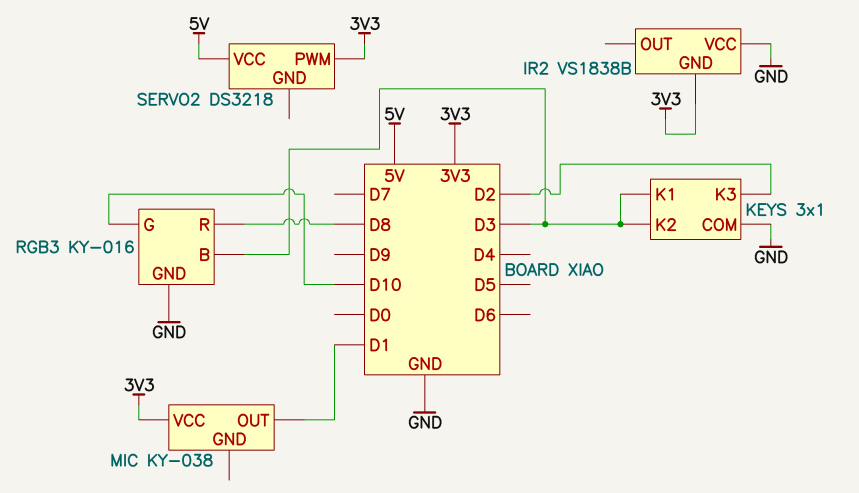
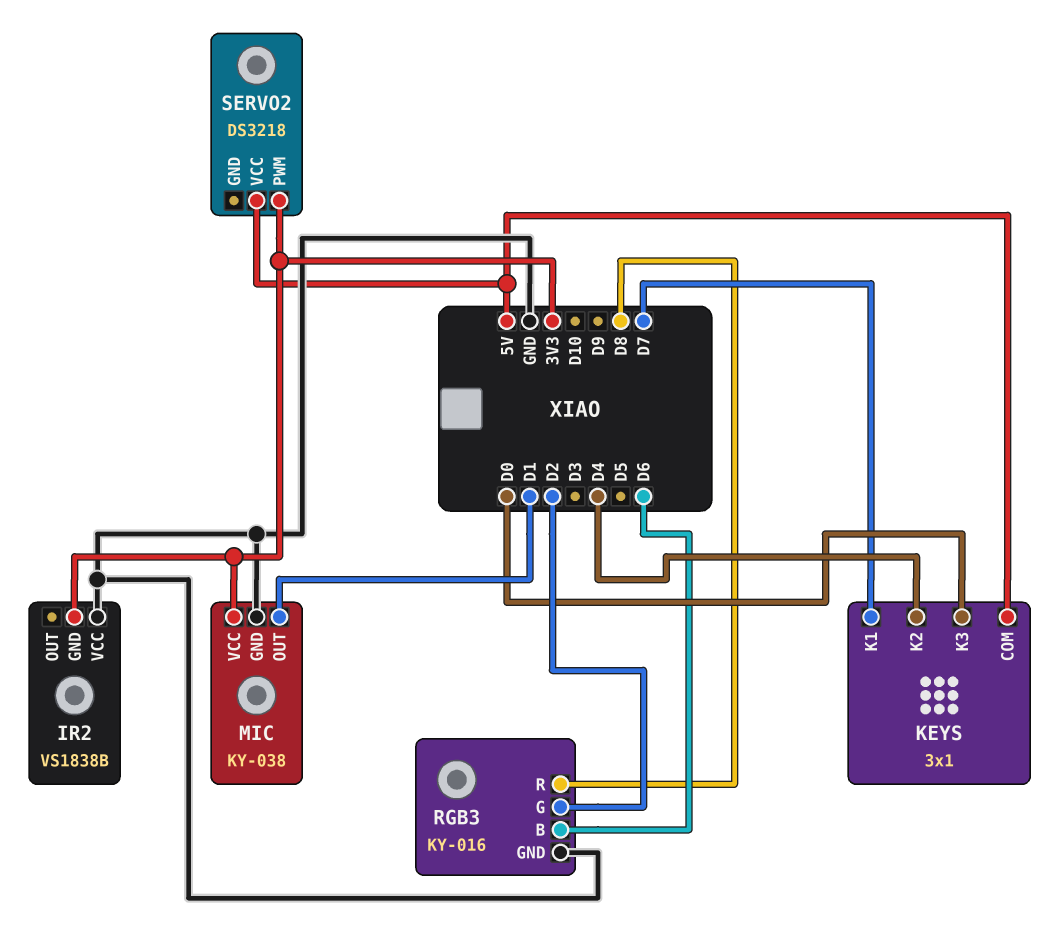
KEYS pin COM: GND -> 5V
KEYS pin K1: D3 -> D7
KEYS pin K2: D3 -> D4
KEYS pin K3: D2 -> D0
MIC pin GND: none -> GND
RGB3 pin B: D3 -> D6
RGB3 pin G: D10 -> D2

